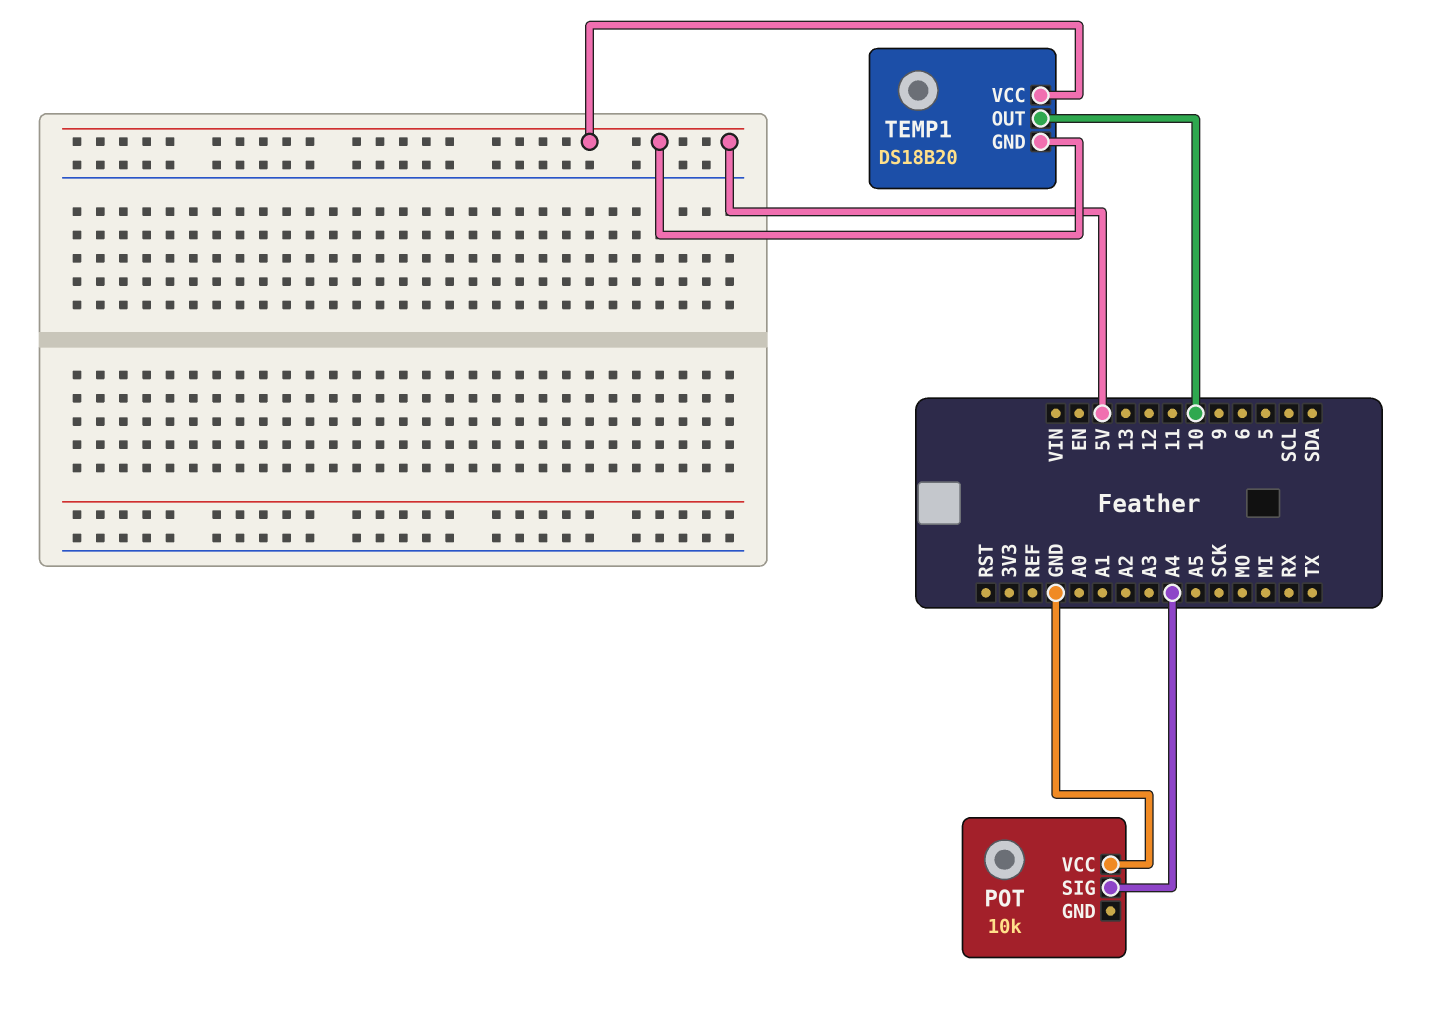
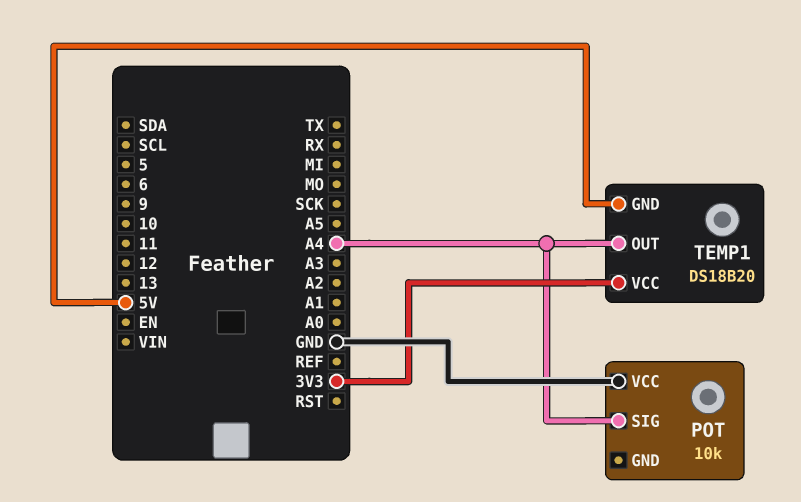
TEMP1 pin OUT: 10 -> A4
TEMP1 pin VCC: 5V -> 3V3

